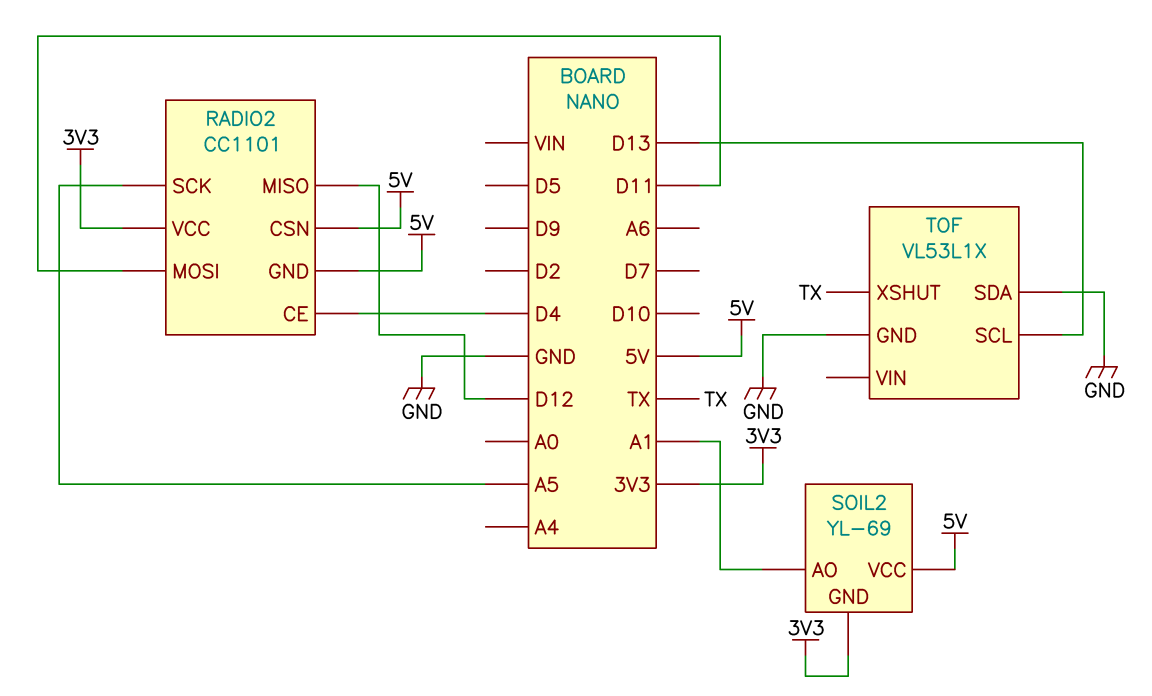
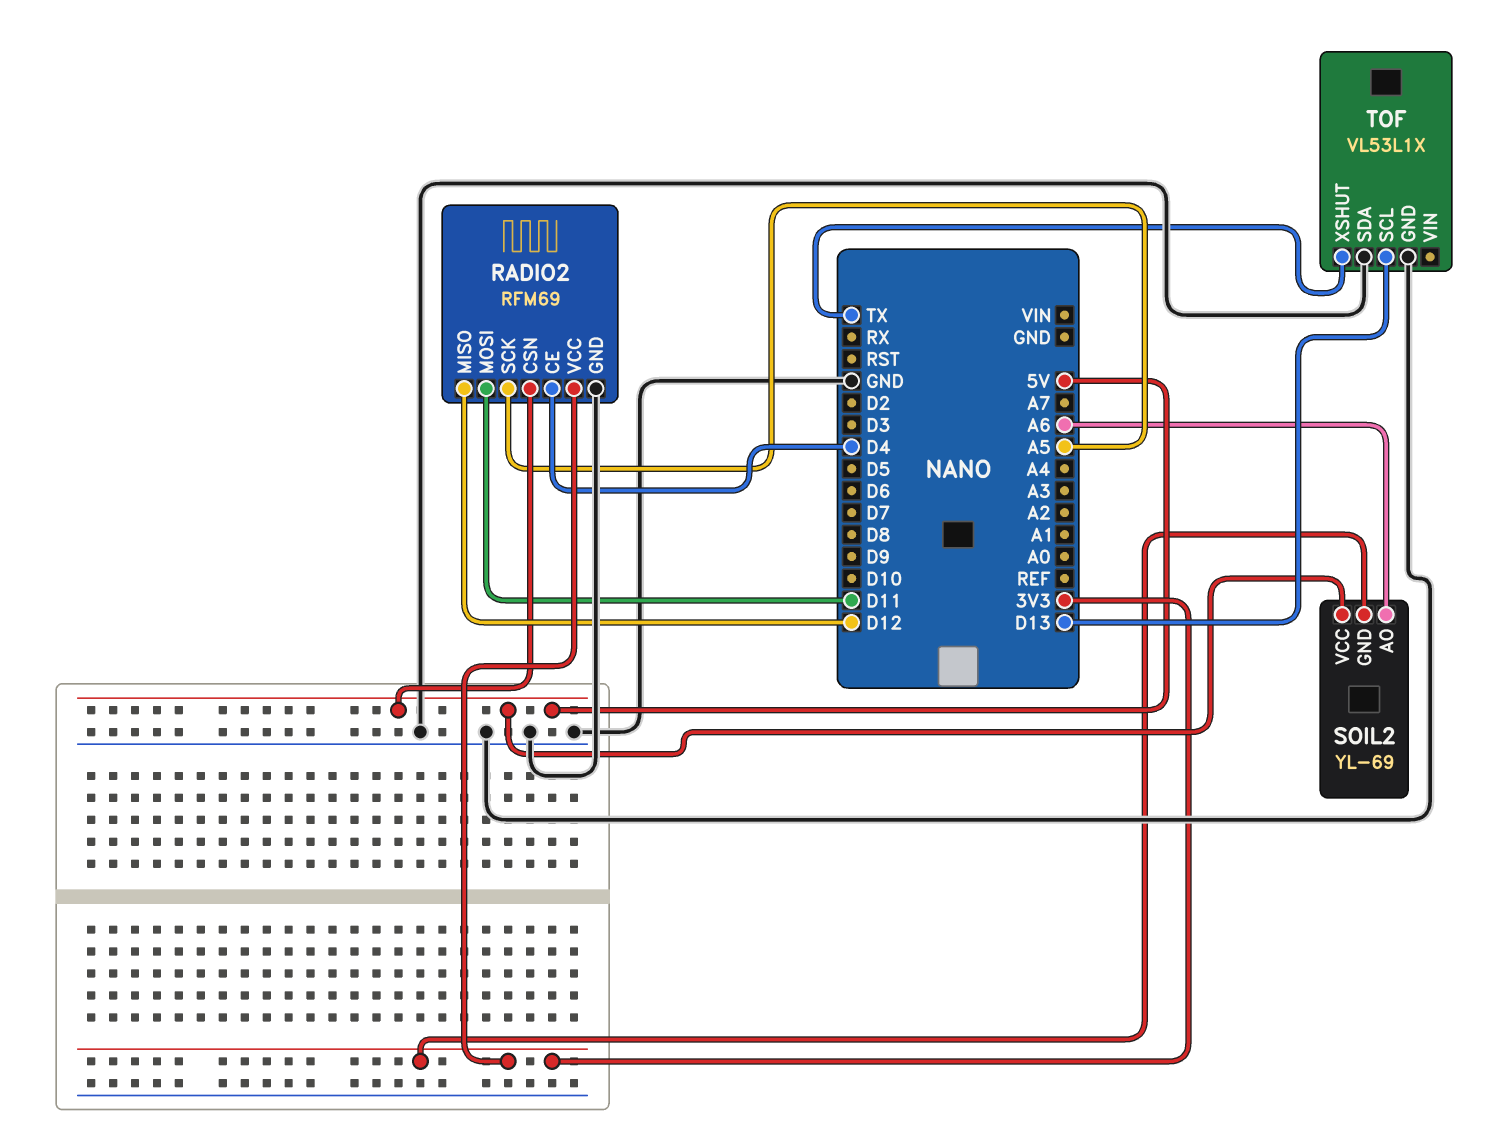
RADIO2: CC1101 -> RFM69
RADIO2 pin GND: 5V -> GND
SOIL2 pin AO: A1 -> A6

